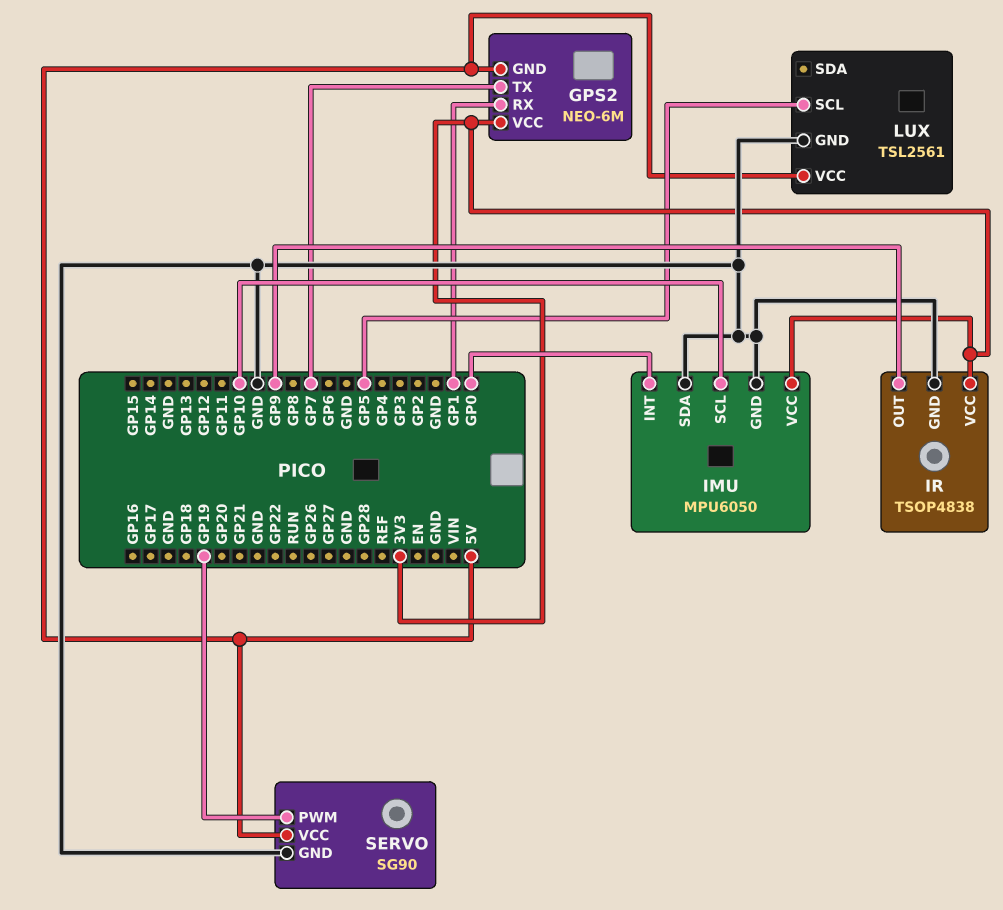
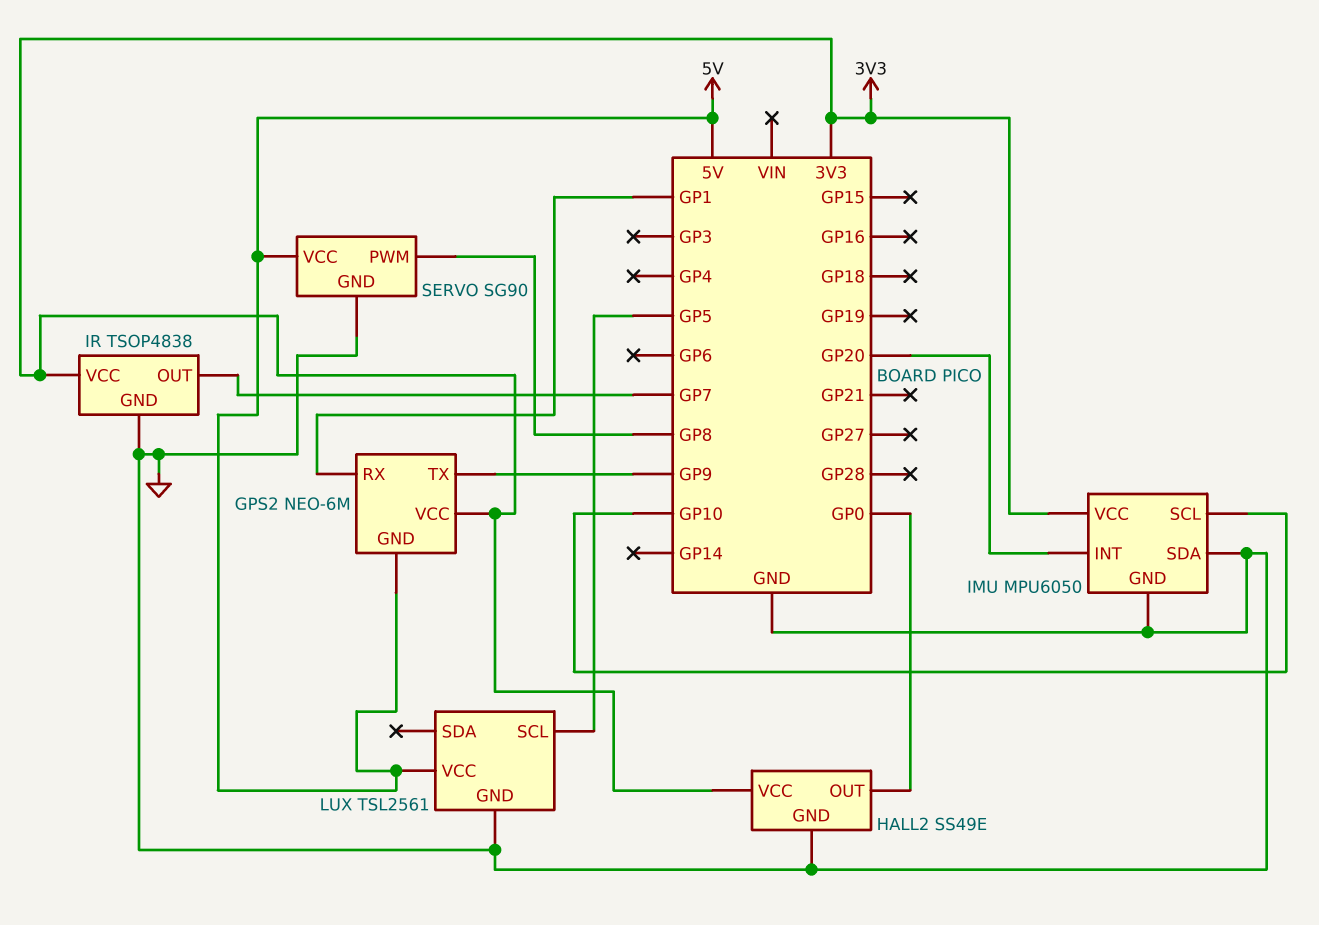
GPS2 pin TX: GP7 -> GP9
HALL2: none -> SS49E
HALL2 pin GND: none -> GND
HALL2 pin OUT: none -> GP0
HALL2 pin VCC: none -> 3V3
IMU pin INT: GP0 -> GP20
IR pin OUT: GP9 -> GP7
SERVO pin PWM: GP19 -> GP8

